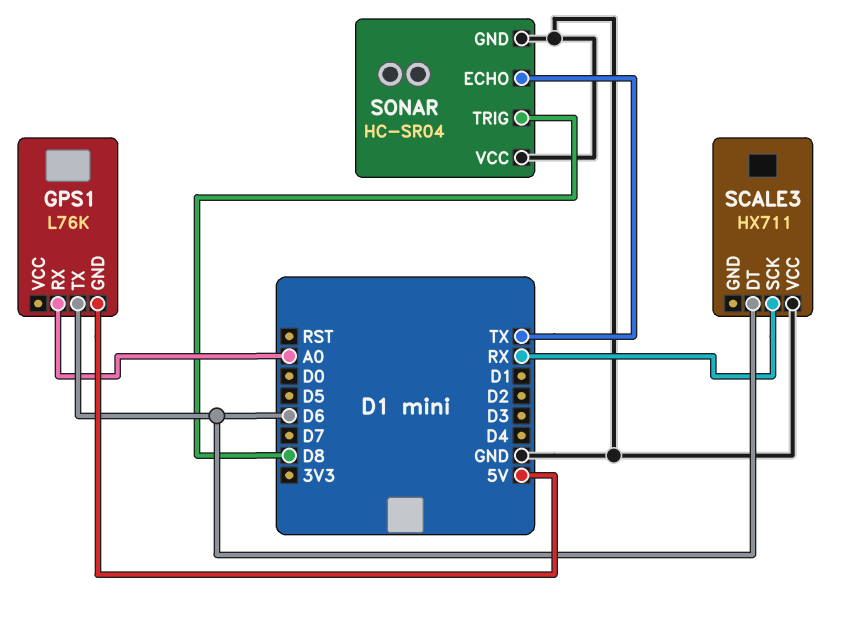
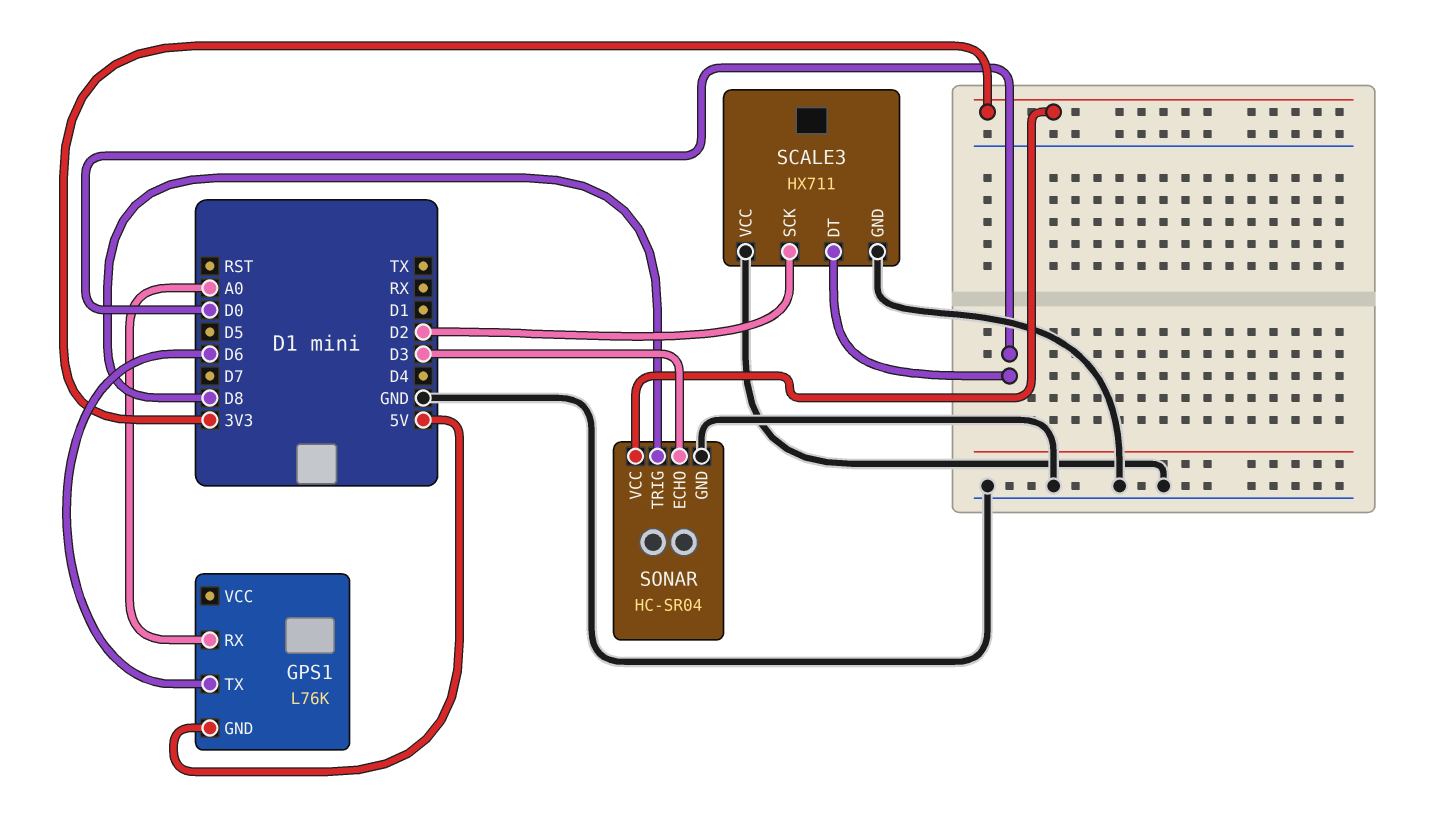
SCALE3 pin DT: D6 -> D0
SCALE3 pin GND: none -> GND
SCALE3 pin SCK: RX -> D2
SONAR pin ECHO: TX -> D3
SONAR pin VCC: GND -> 3V3

